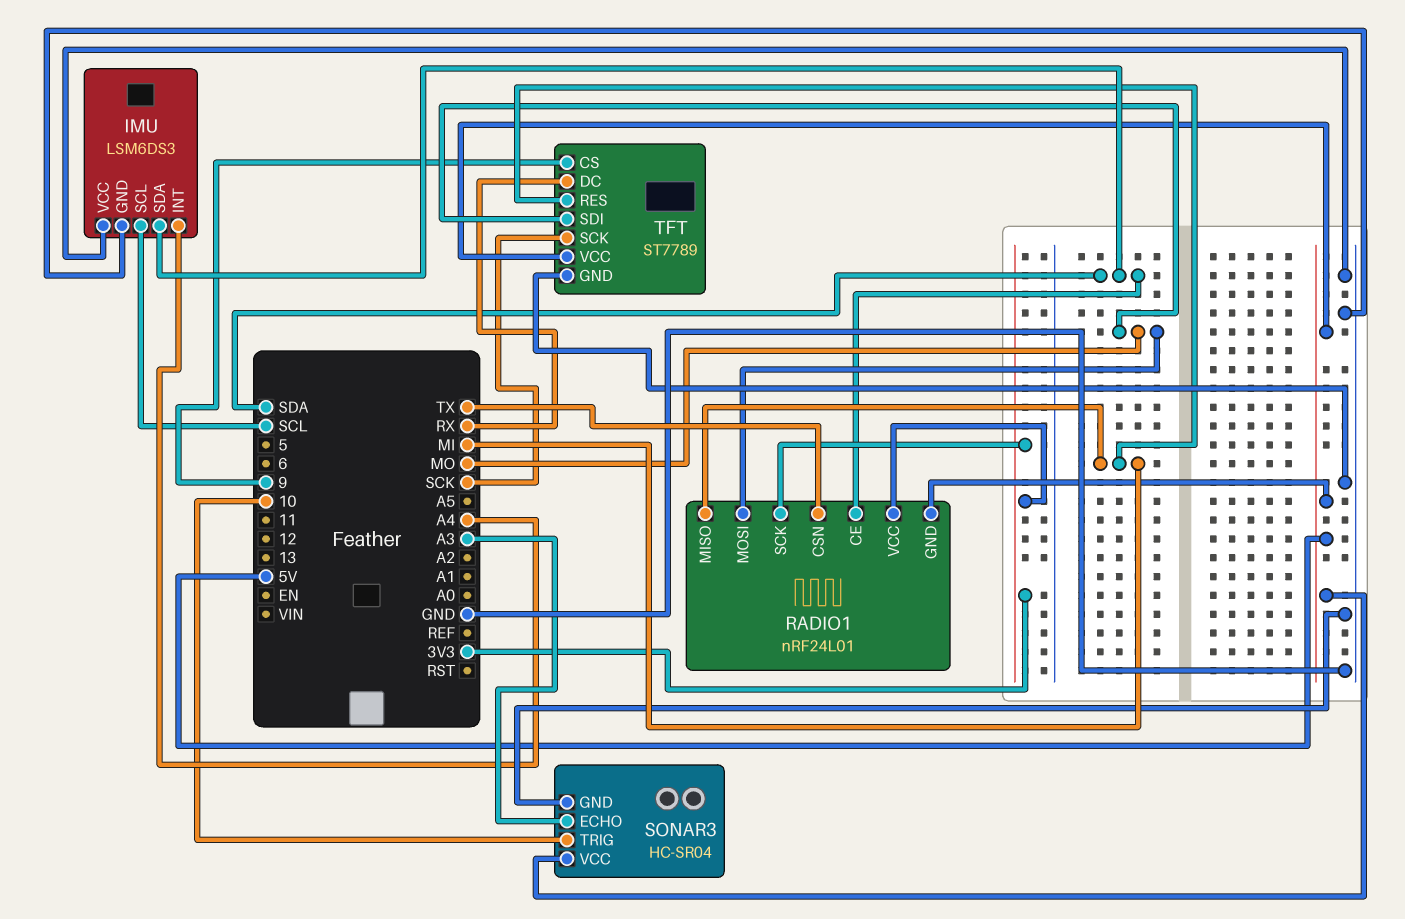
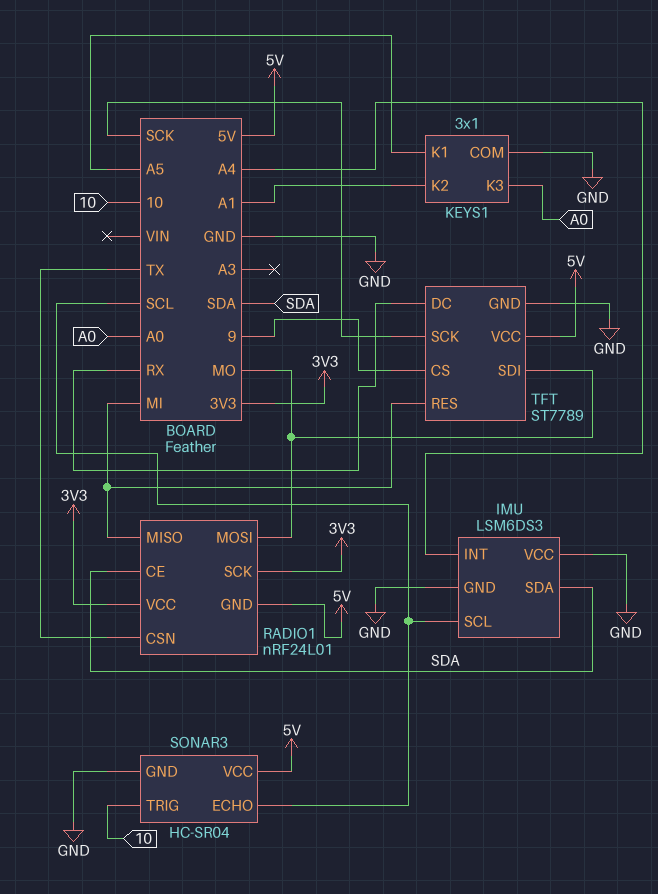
KEYS1: none -> 3x1
KEYS1 pin COM: none -> GND
KEYS1 pin K1: none -> A5
KEYS1 pin K2: none -> A1
KEYS1 pin K3: none -> A0
SONAR3 pin ECHO: A3 -> SCL

